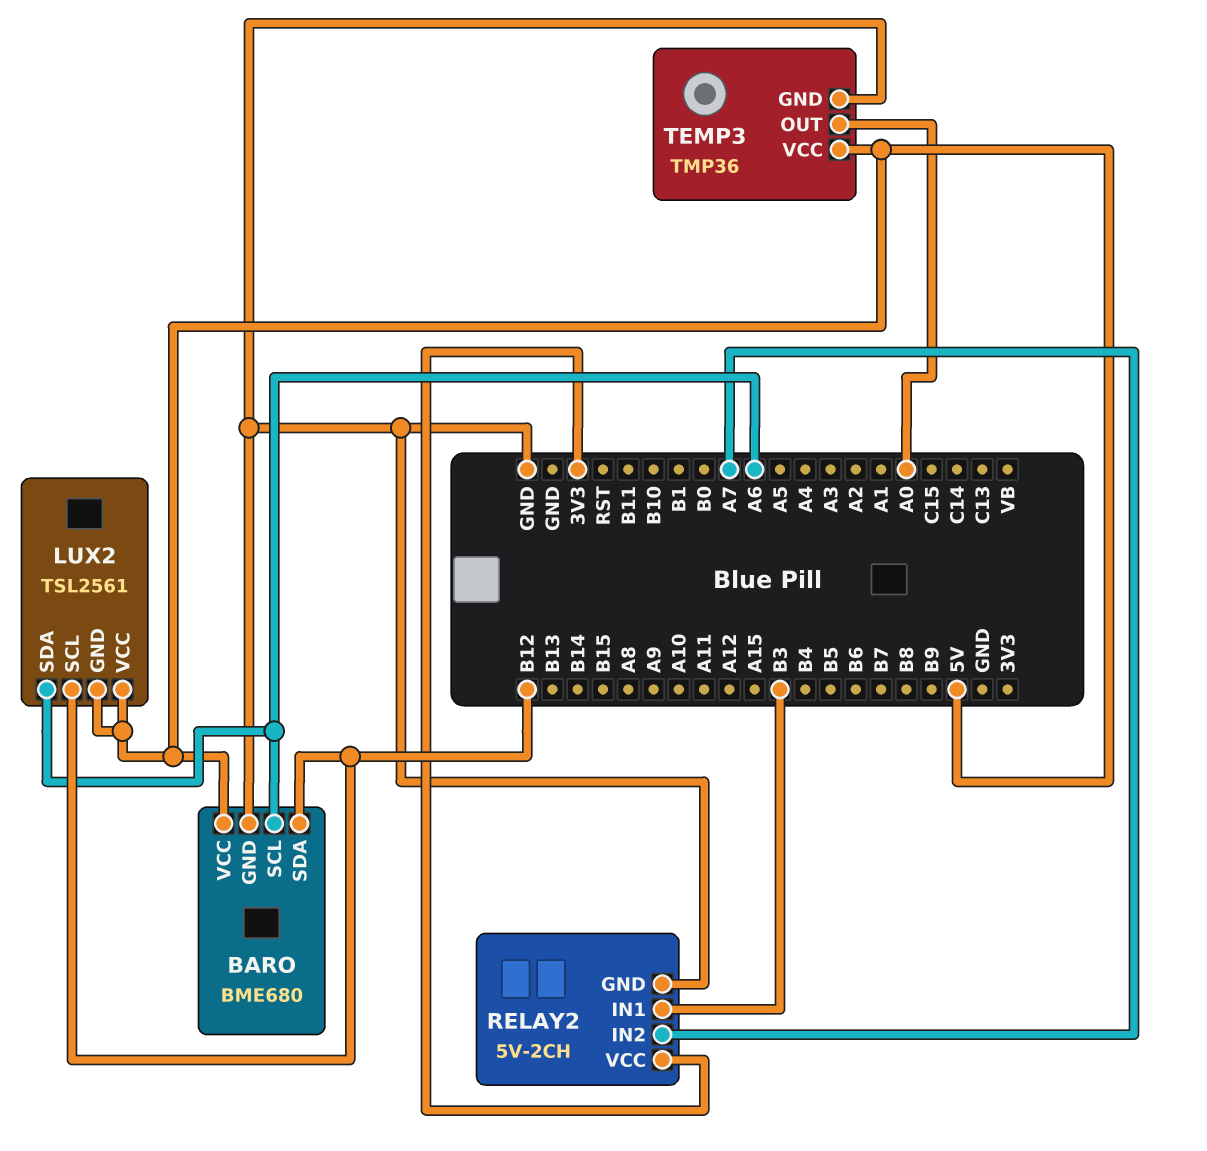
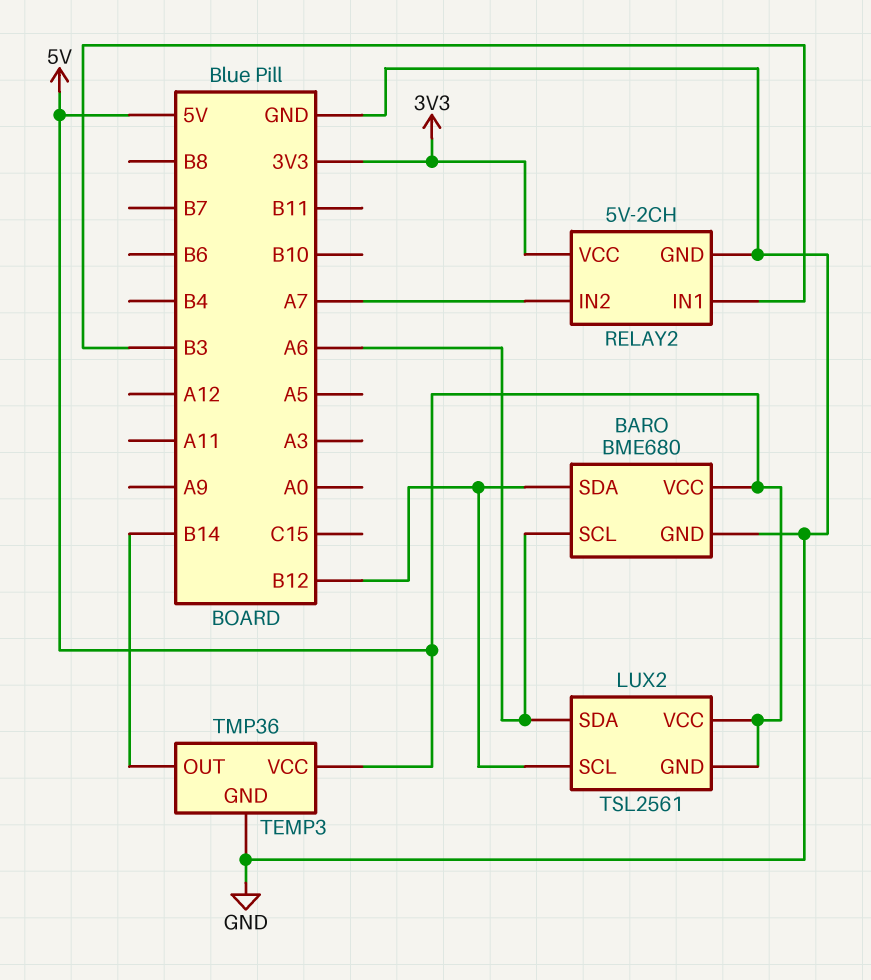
TEMP3 pin OUT: A0 -> B14

